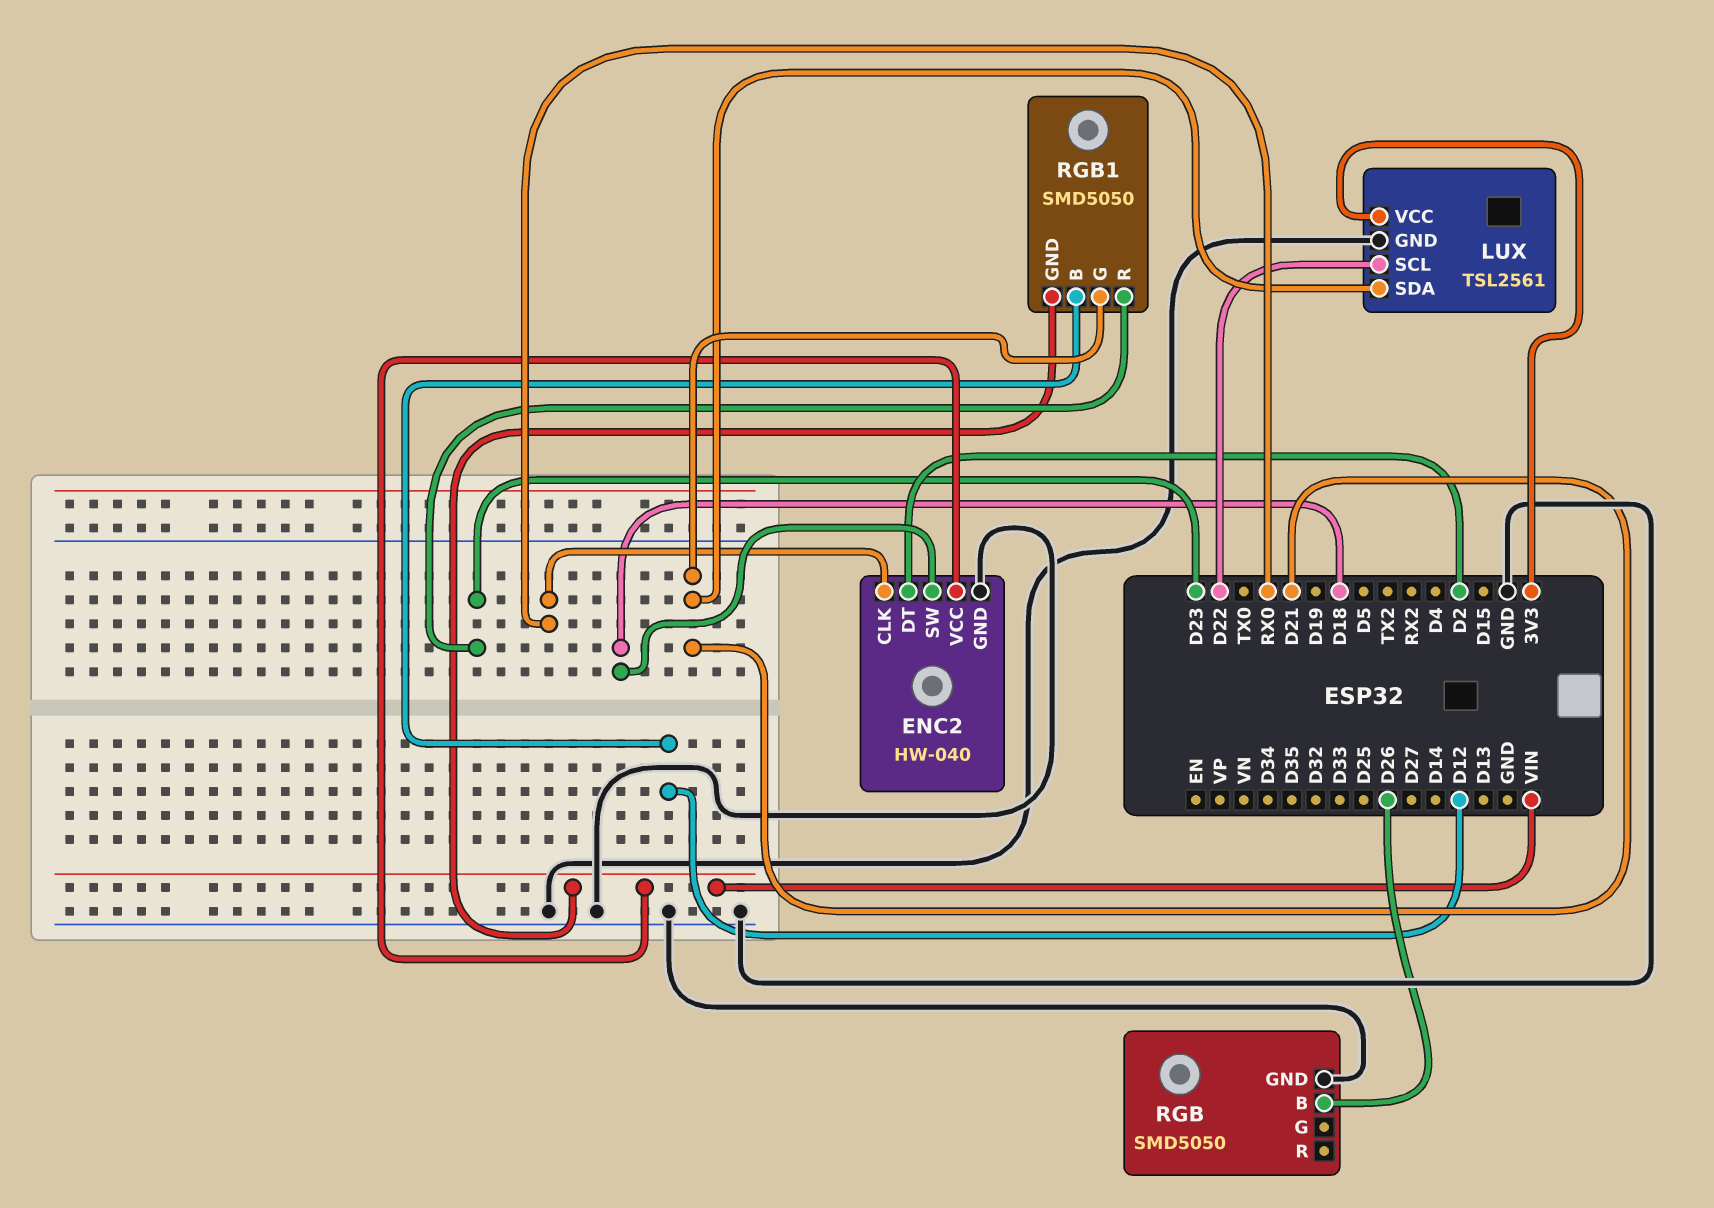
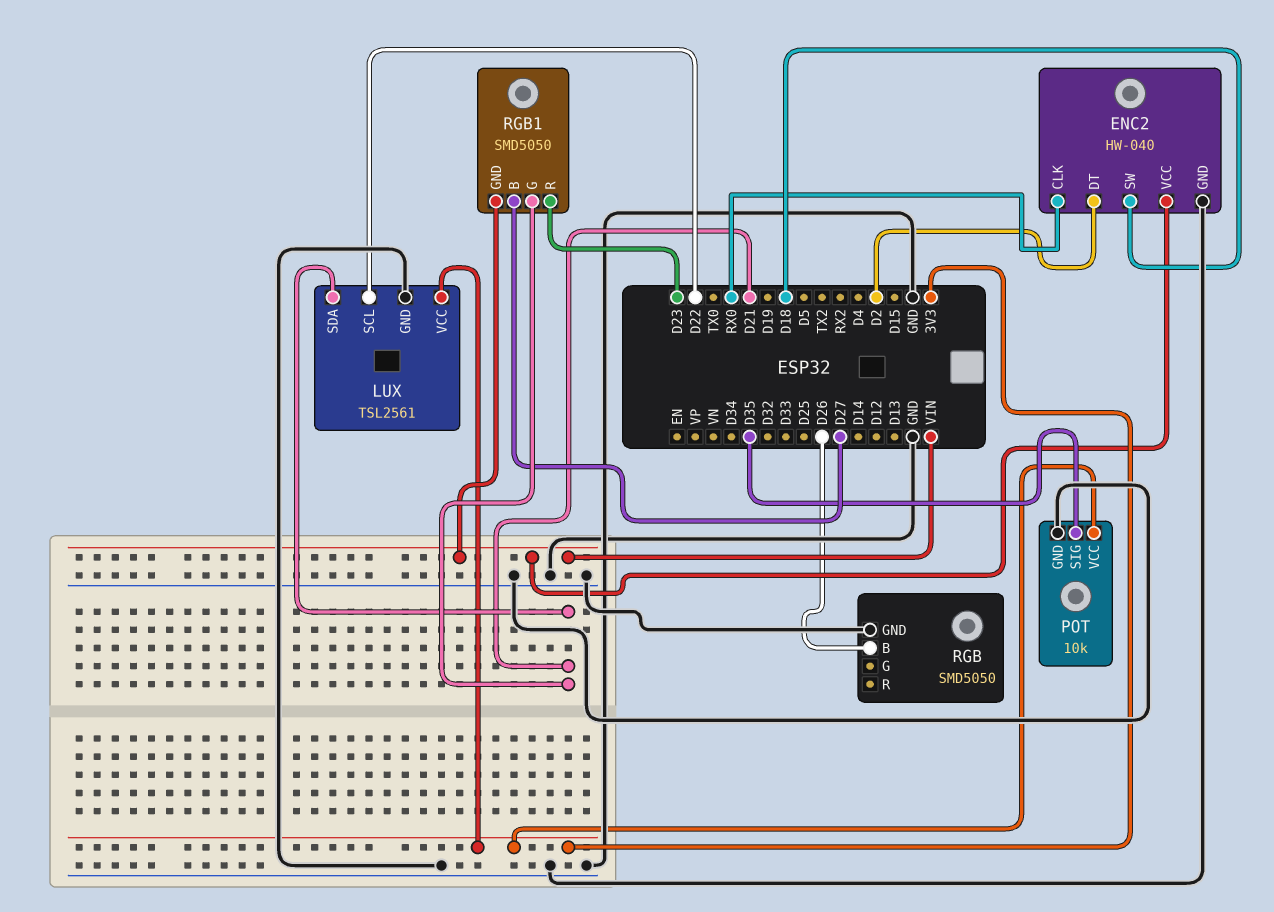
POT: none -> 10k
POT pin GND: none -> GND
POT pin SIG: none -> D35
POT pin VCC: none -> 3V3
RGB1 pin B: D12 -> D27

